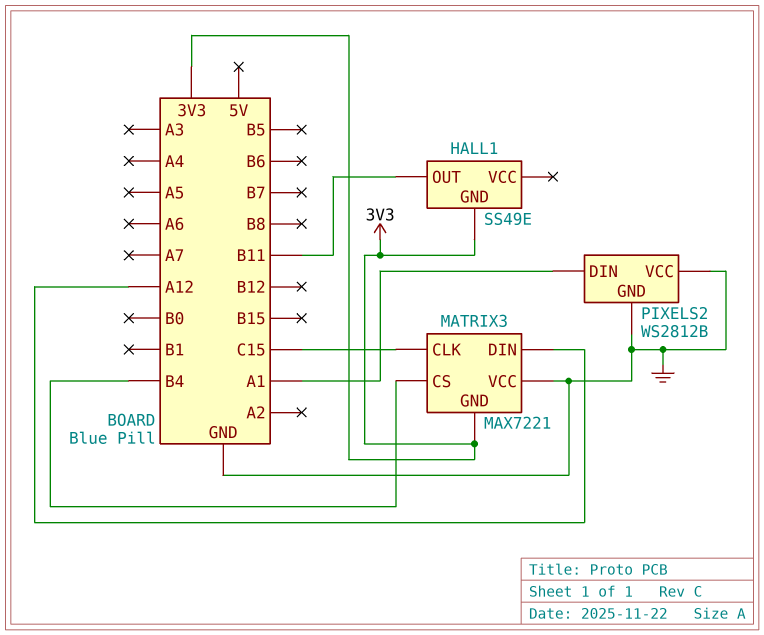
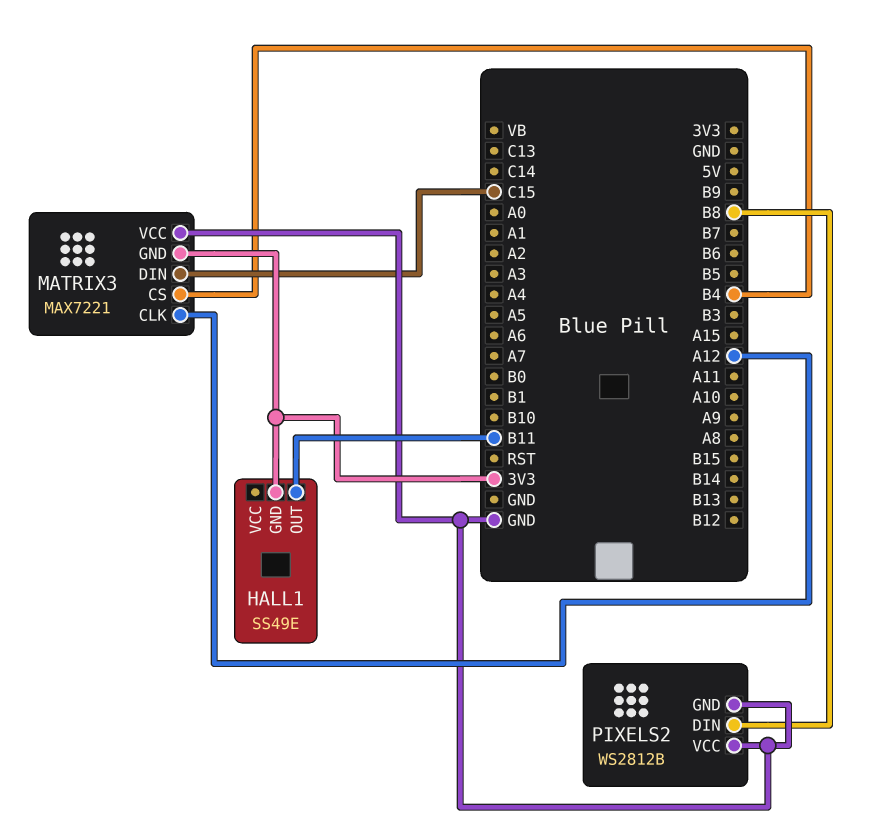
MATRIX3 pin CLK: C15 -> A12
MATRIX3 pin DIN: A12 -> C15
PIXELS2 pin DIN: A1 -> B8

